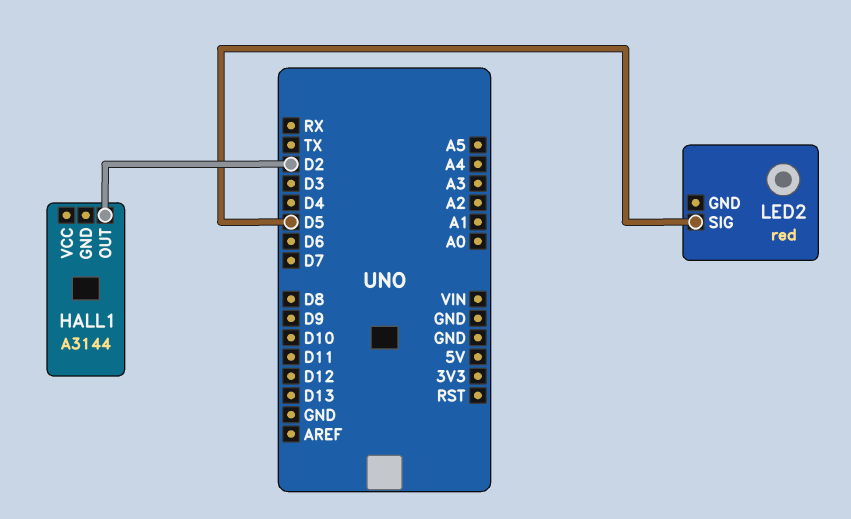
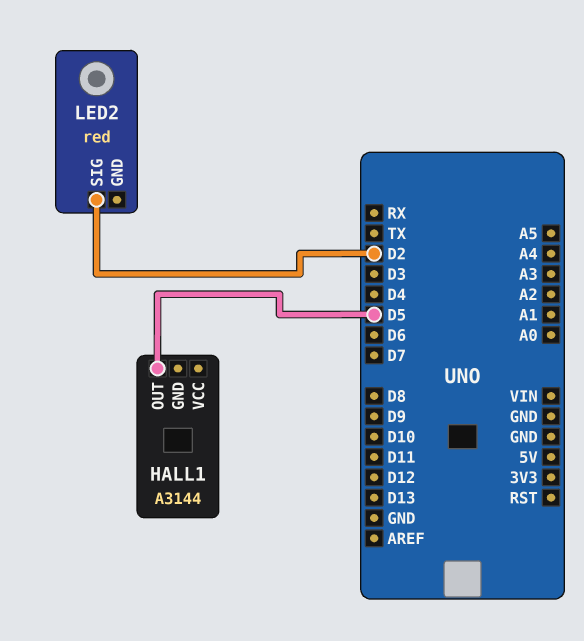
HALL1 pin OUT: D2 -> D5
LED2 pin SIG: D5 -> D2

